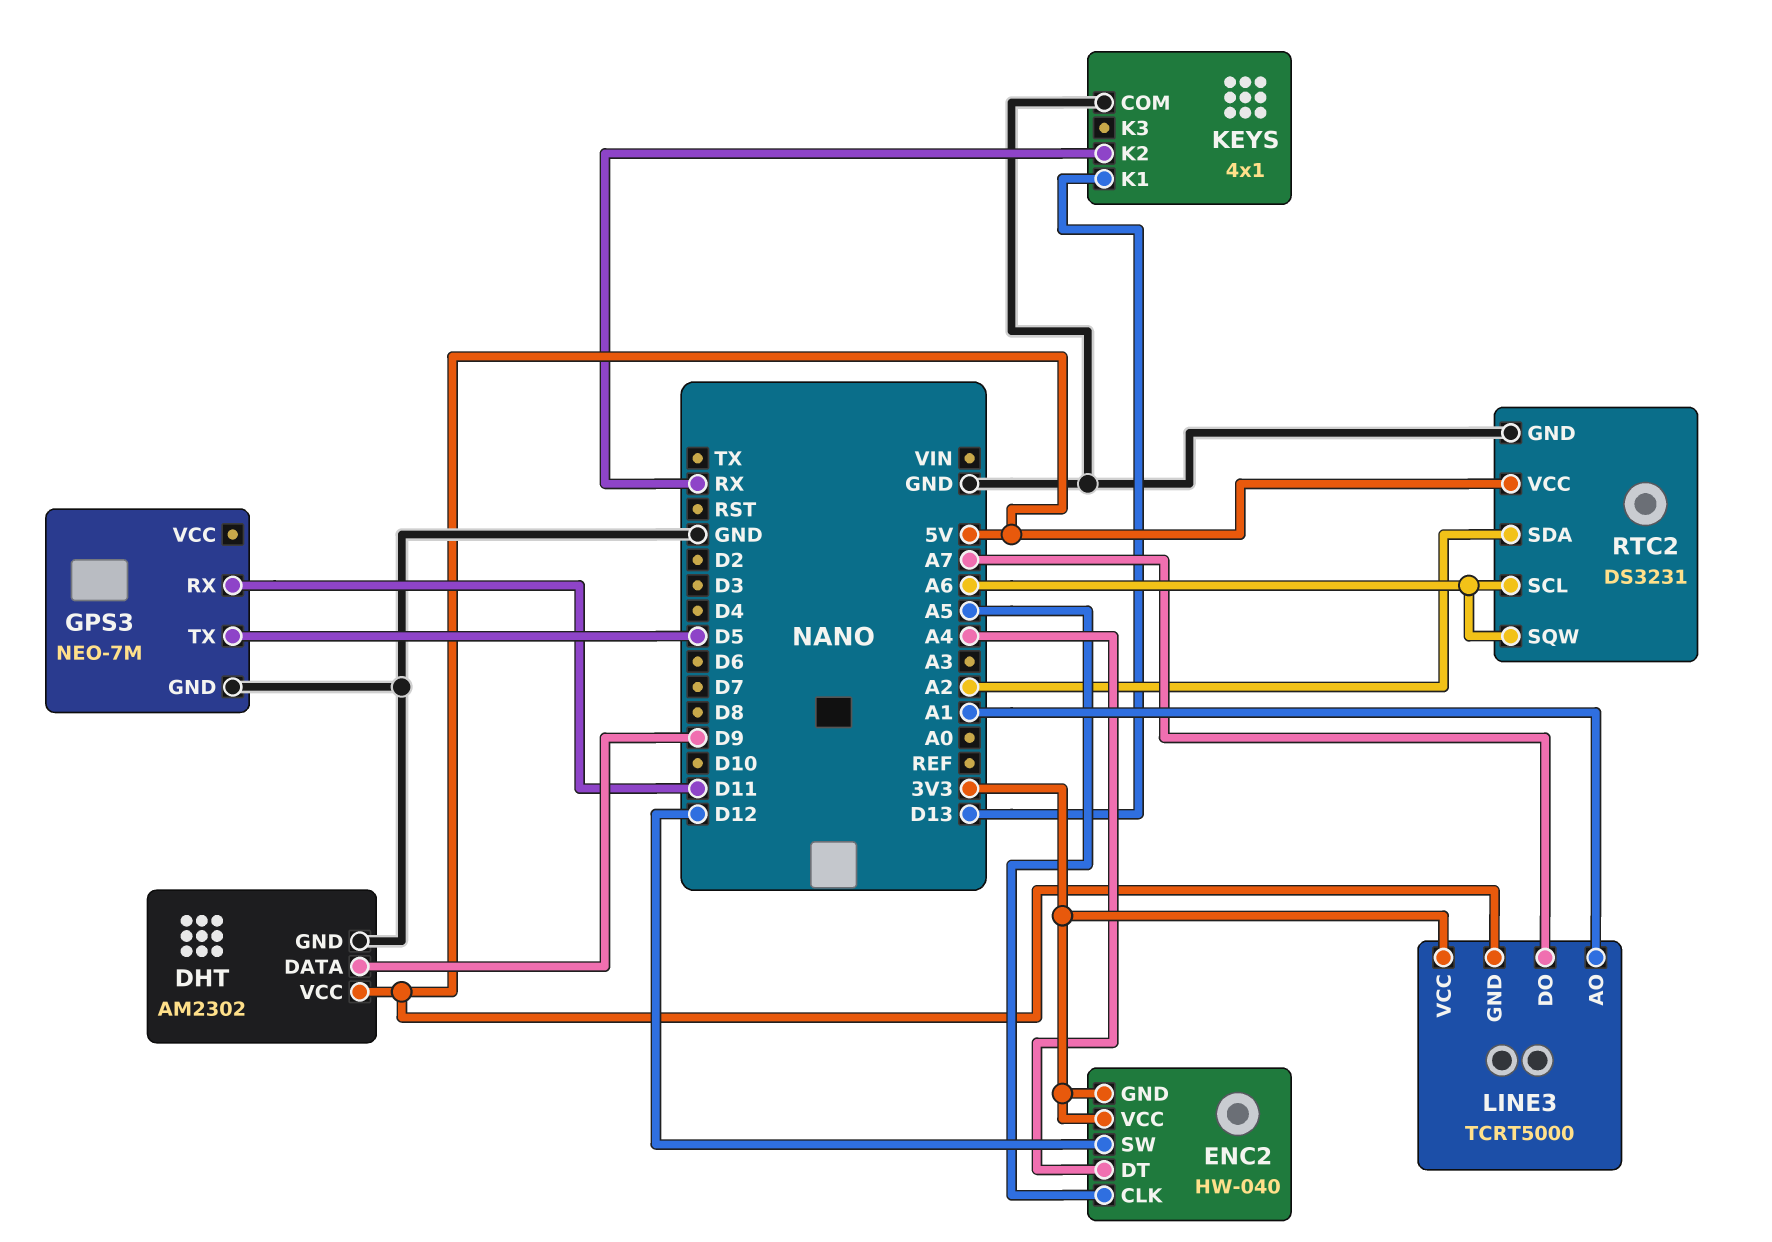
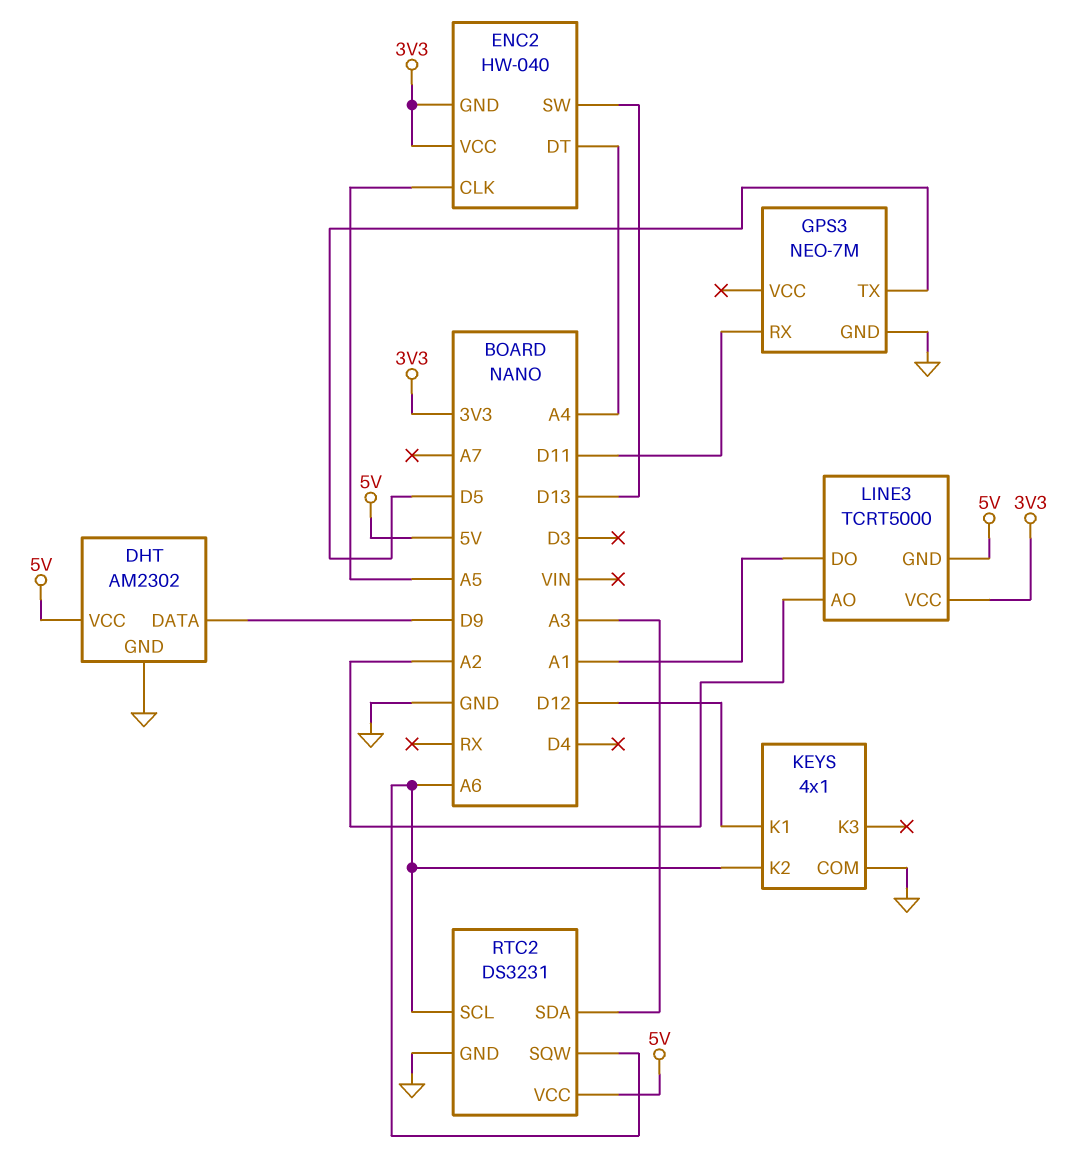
ENC2 pin SW: D12 -> D13
KEYS pin K1: D13 -> D12
KEYS pin K2: RX -> A6
LINE3 pin AO: A1 -> A2
LINE3 pin DO: A7 -> A1
RTC2 pin SDA: A2 -> A3

